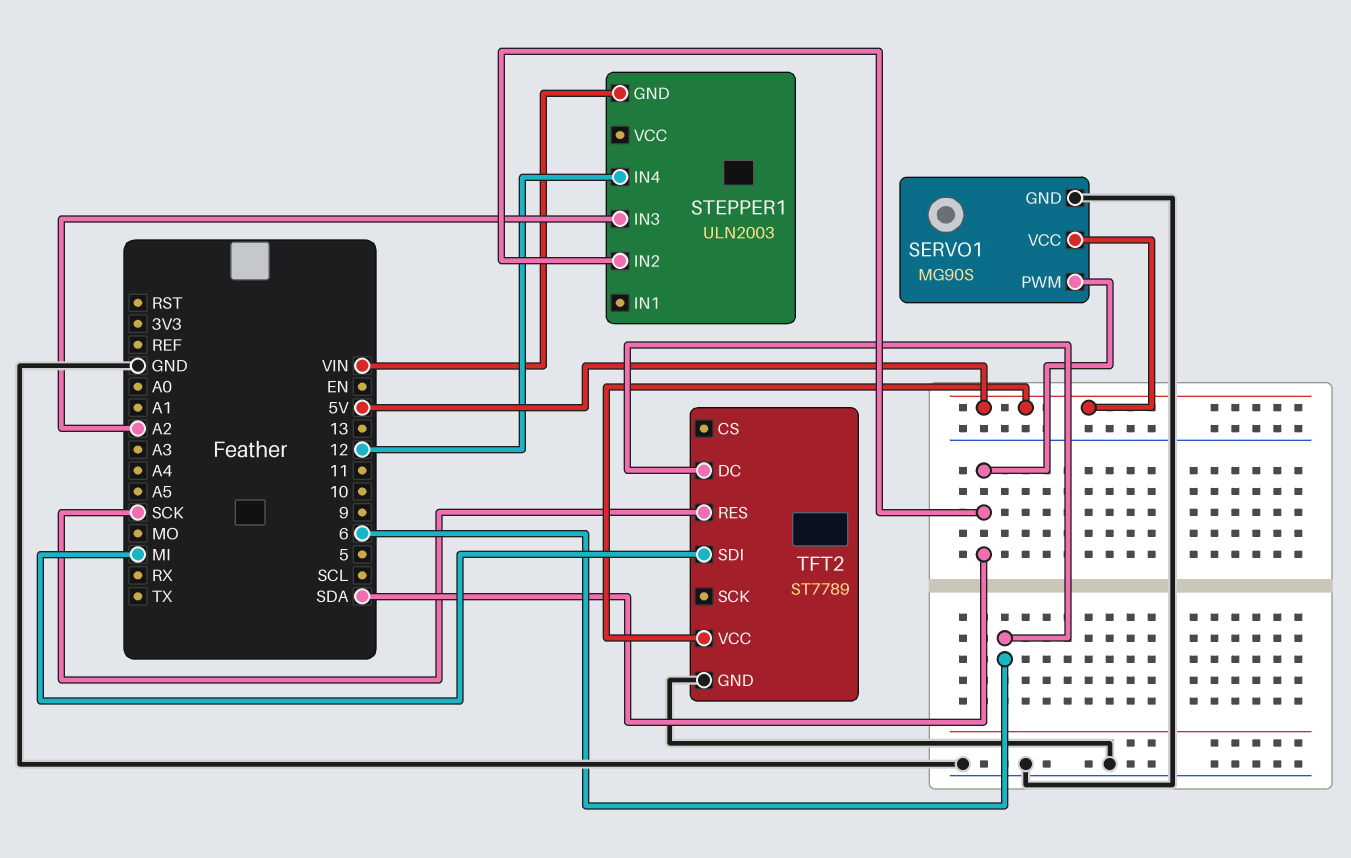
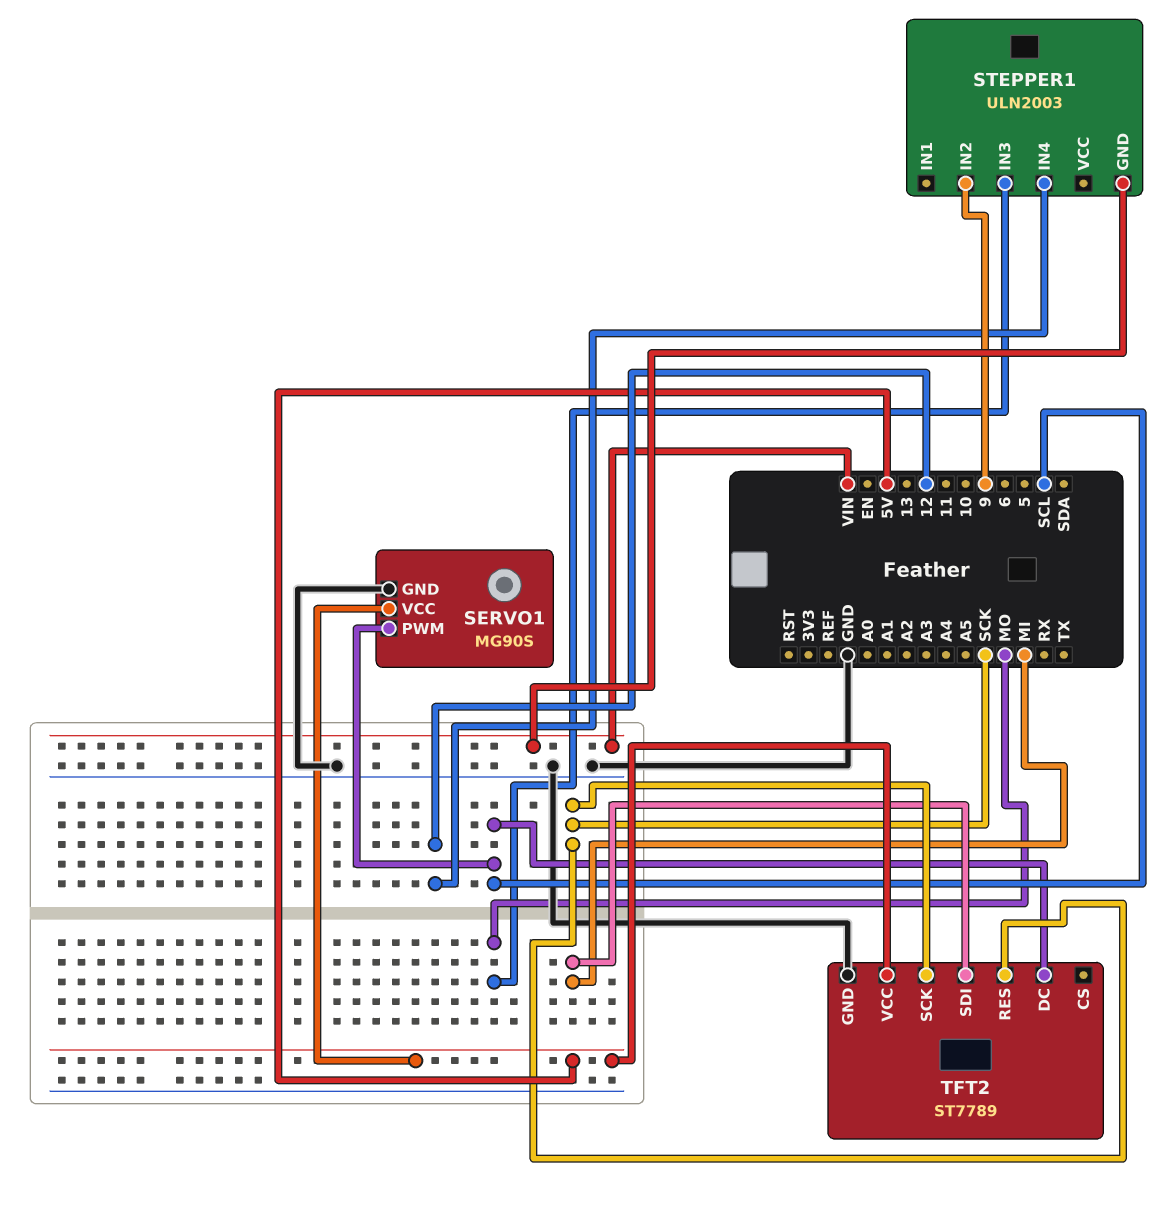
SERVO1 pin PWM: SDA -> SCL
STEPPER1 pin IN2: SDA -> 9
STEPPER1 pin IN3: A2 -> MO
TFT2 pin DC: 6 -> SCL
TFT2 pin SCK: none -> SCK

